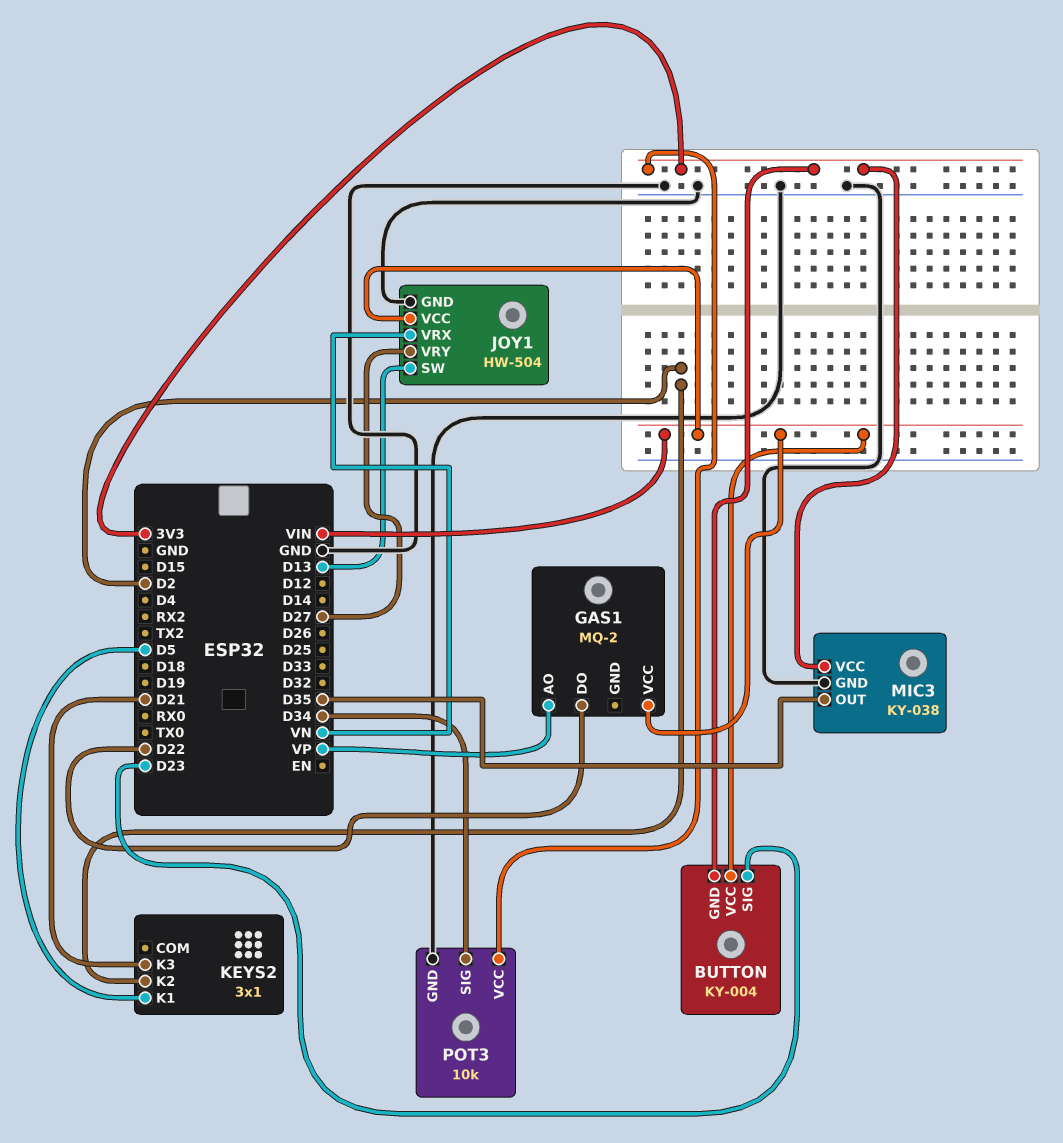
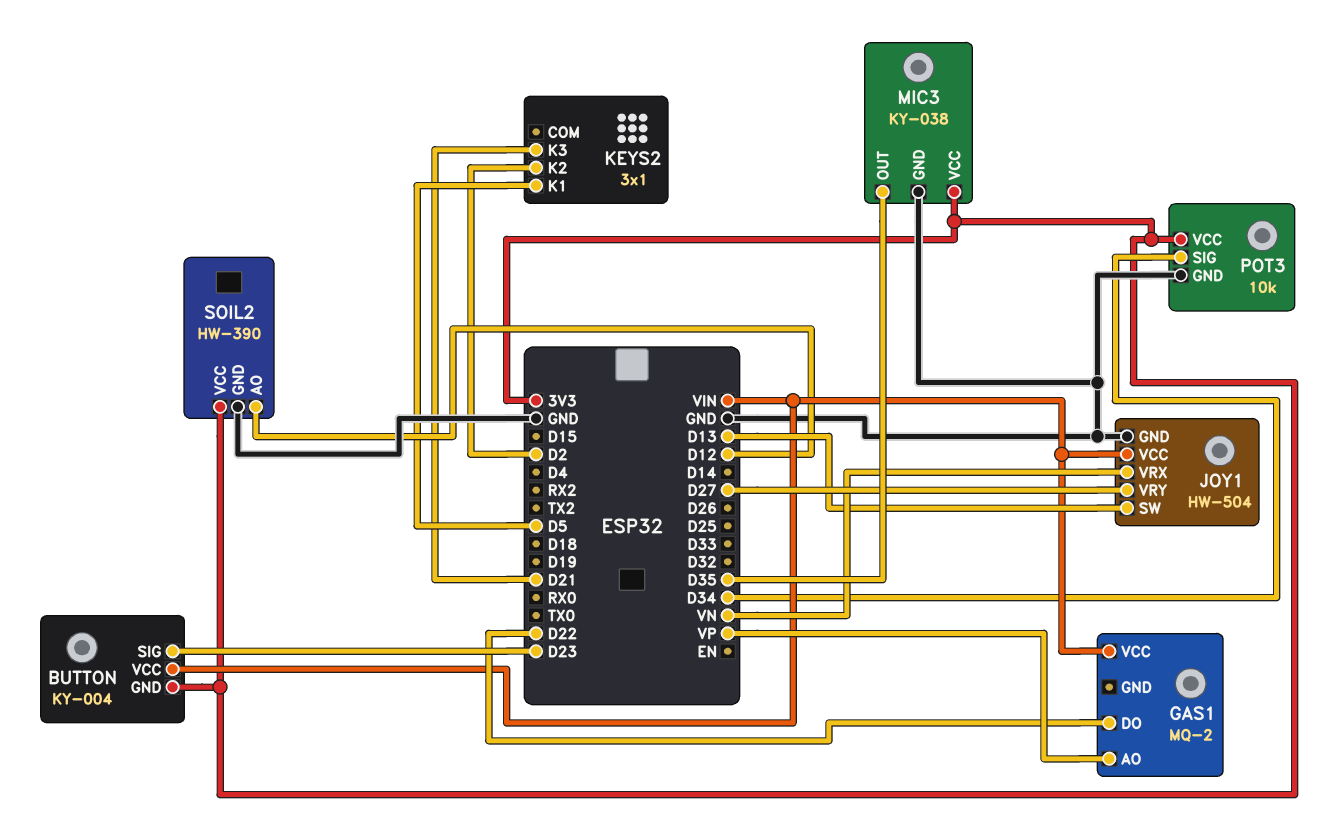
SOIL2: none -> HW-390
SOIL2 pin AO: none -> D12
SOIL2 pin GND: none -> GND
SOIL2 pin VCC: none -> 3V3

